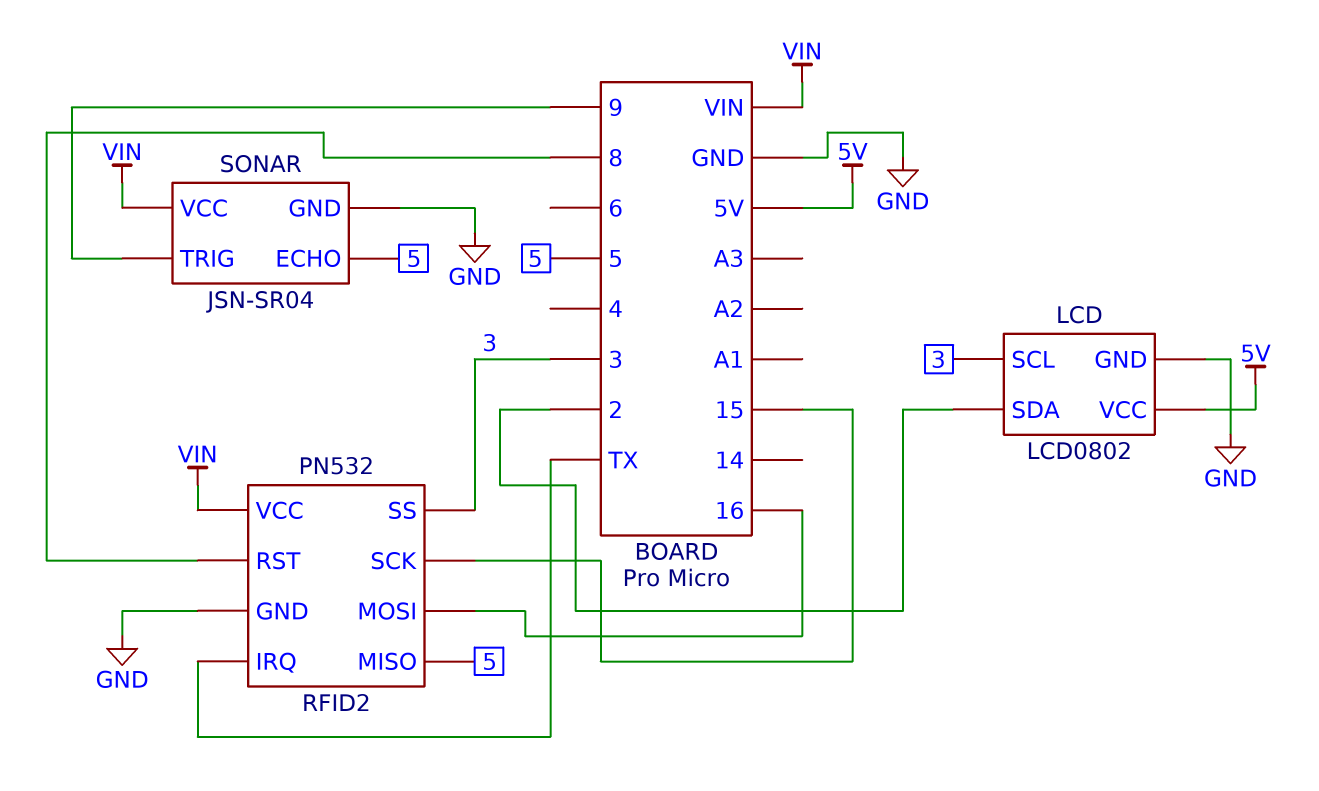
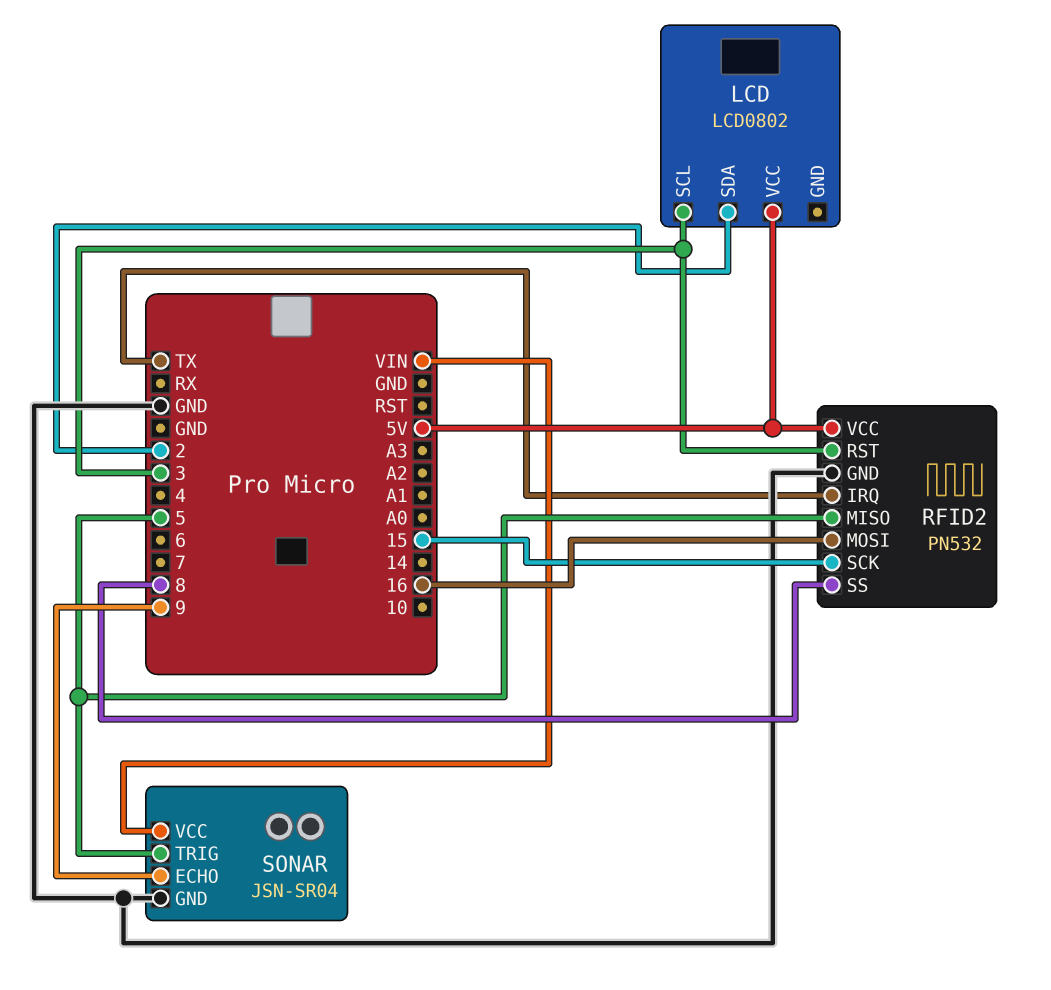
LCD pin GND: GND -> none
RFID2 pin RST: 8 -> 3
RFID2 pin SS: 3 -> 8
RFID2 pin VCC: VIN -> 5V
SONAR pin ECHO: 5 -> 9
SONAR pin TRIG: 9 -> 5

